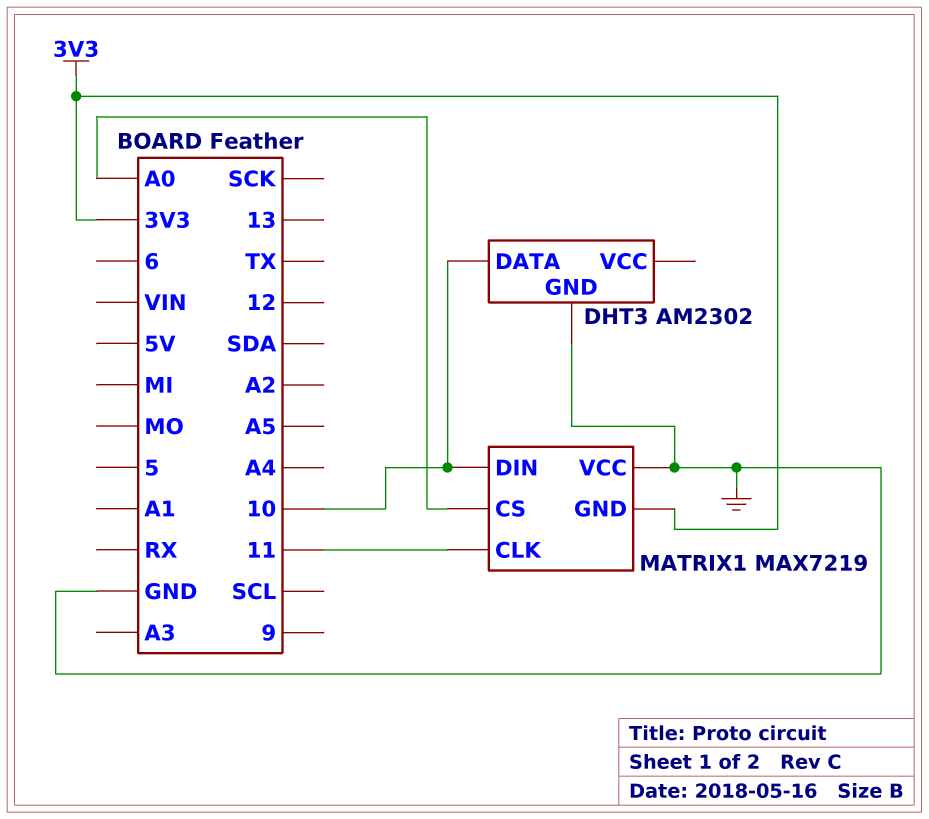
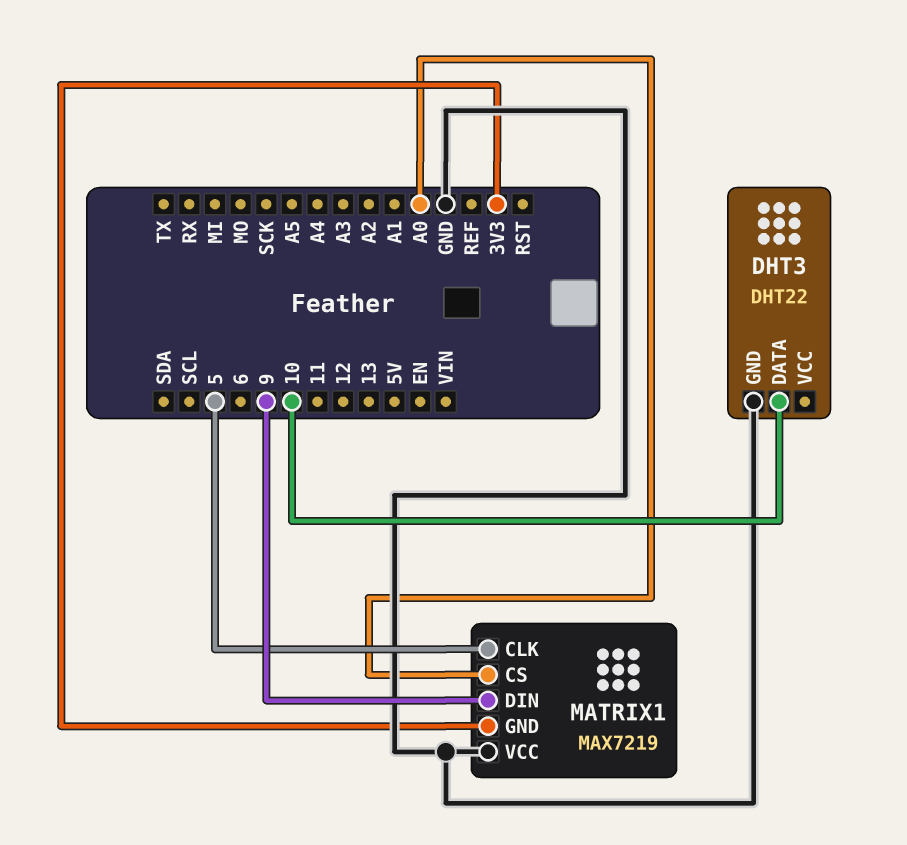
DHT3: AM2302 -> DHT22
MATRIX1 pin CLK: 11 -> 5
MATRIX1 pin DIN: 10 -> 9

